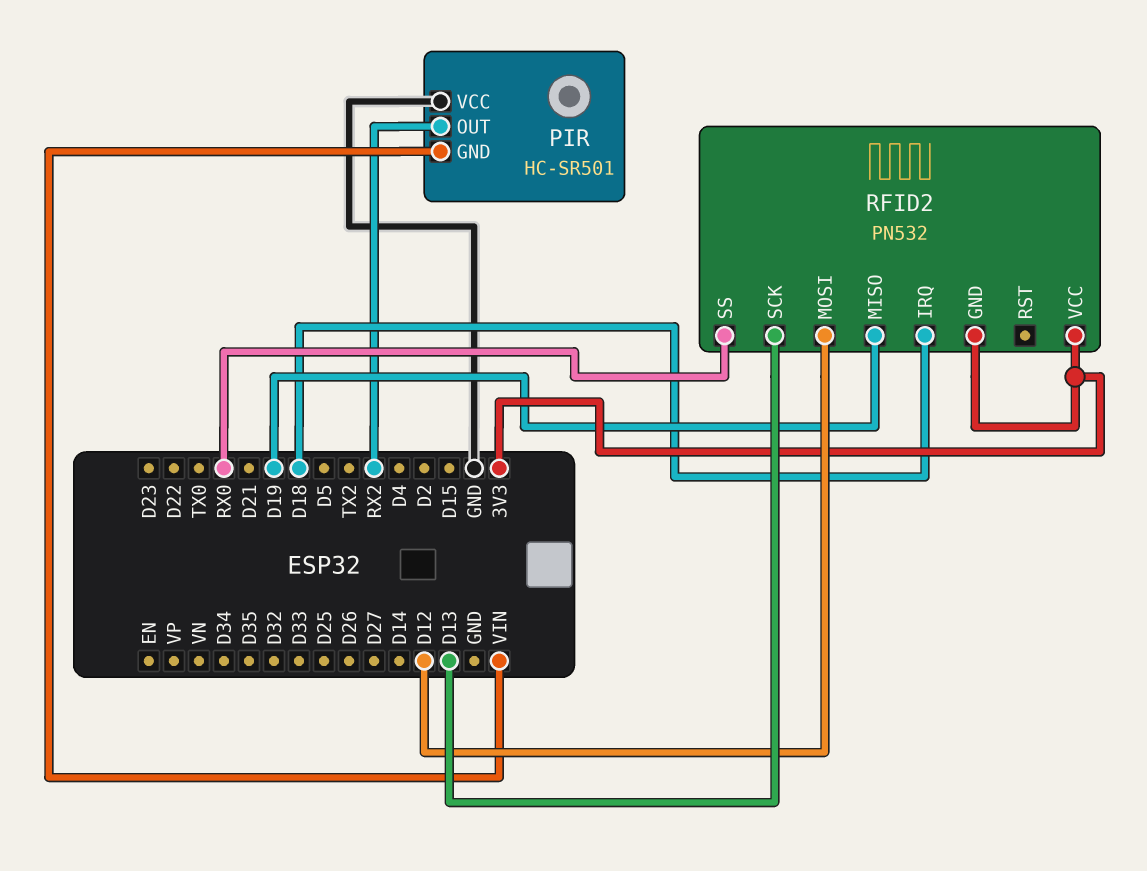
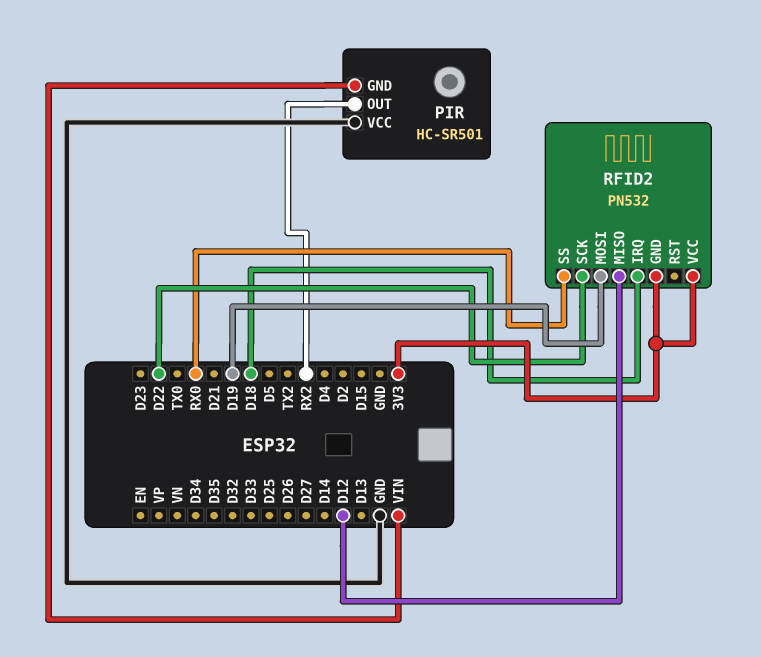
RFID2 pin MISO: D19 -> D12
RFID2 pin MOSI: D12 -> D19
RFID2 pin SCK: D13 -> D22

